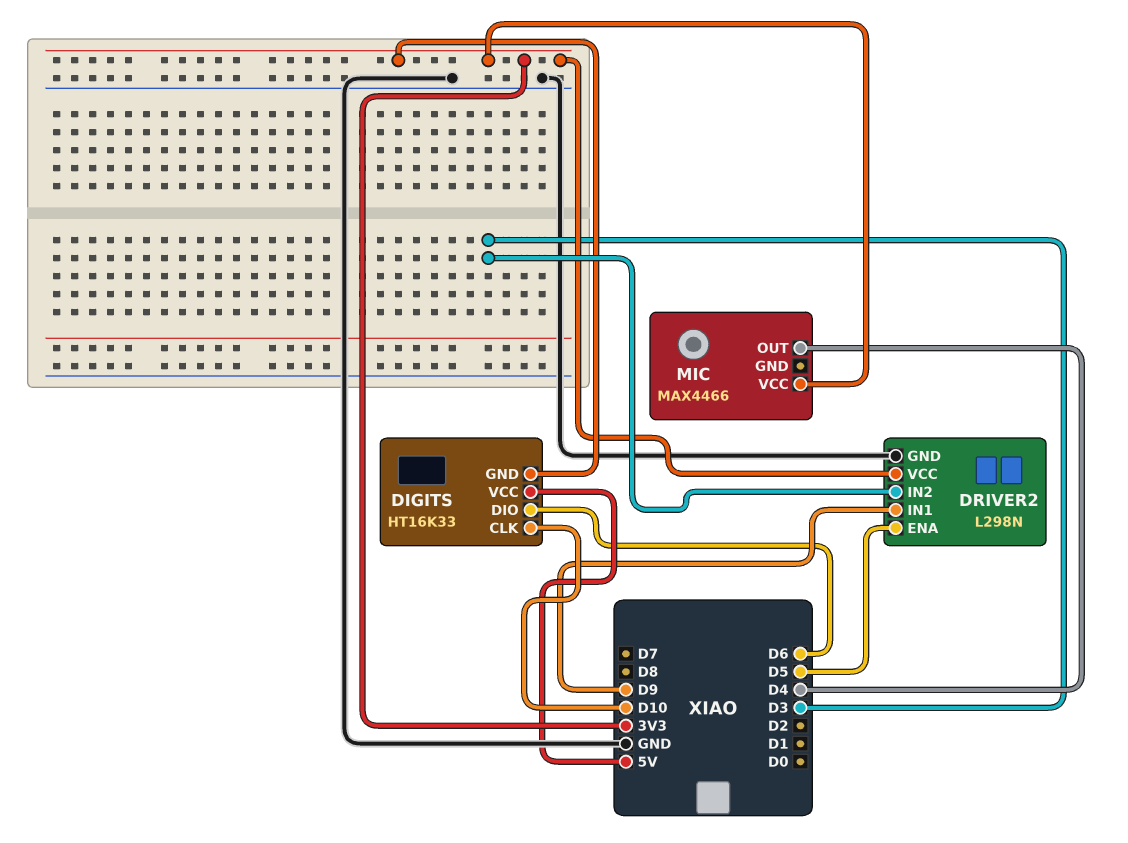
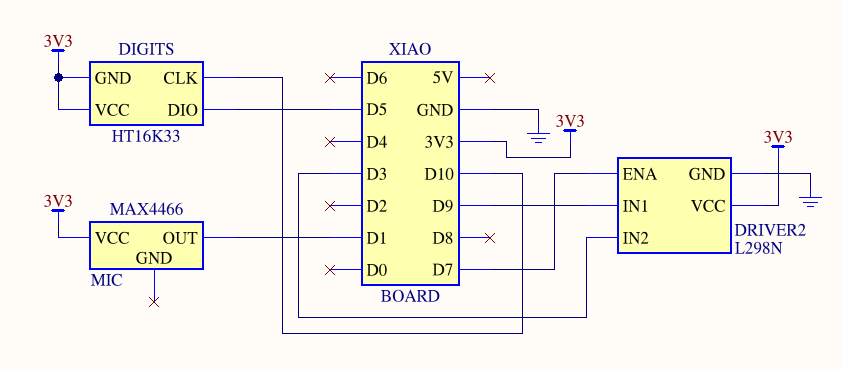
DIGITS pin DIO: D6 -> D5
DIGITS pin VCC: 5V -> 3V3
DRIVER2 pin ENA: D5 -> D7
MIC pin OUT: D4 -> D1

